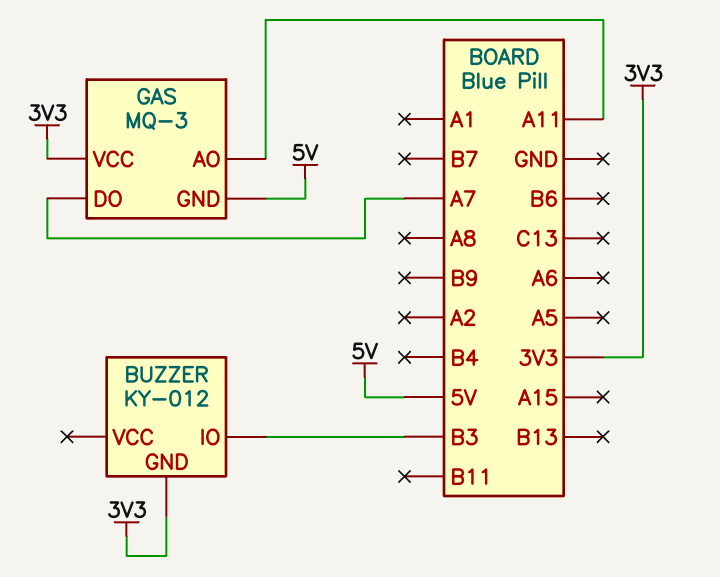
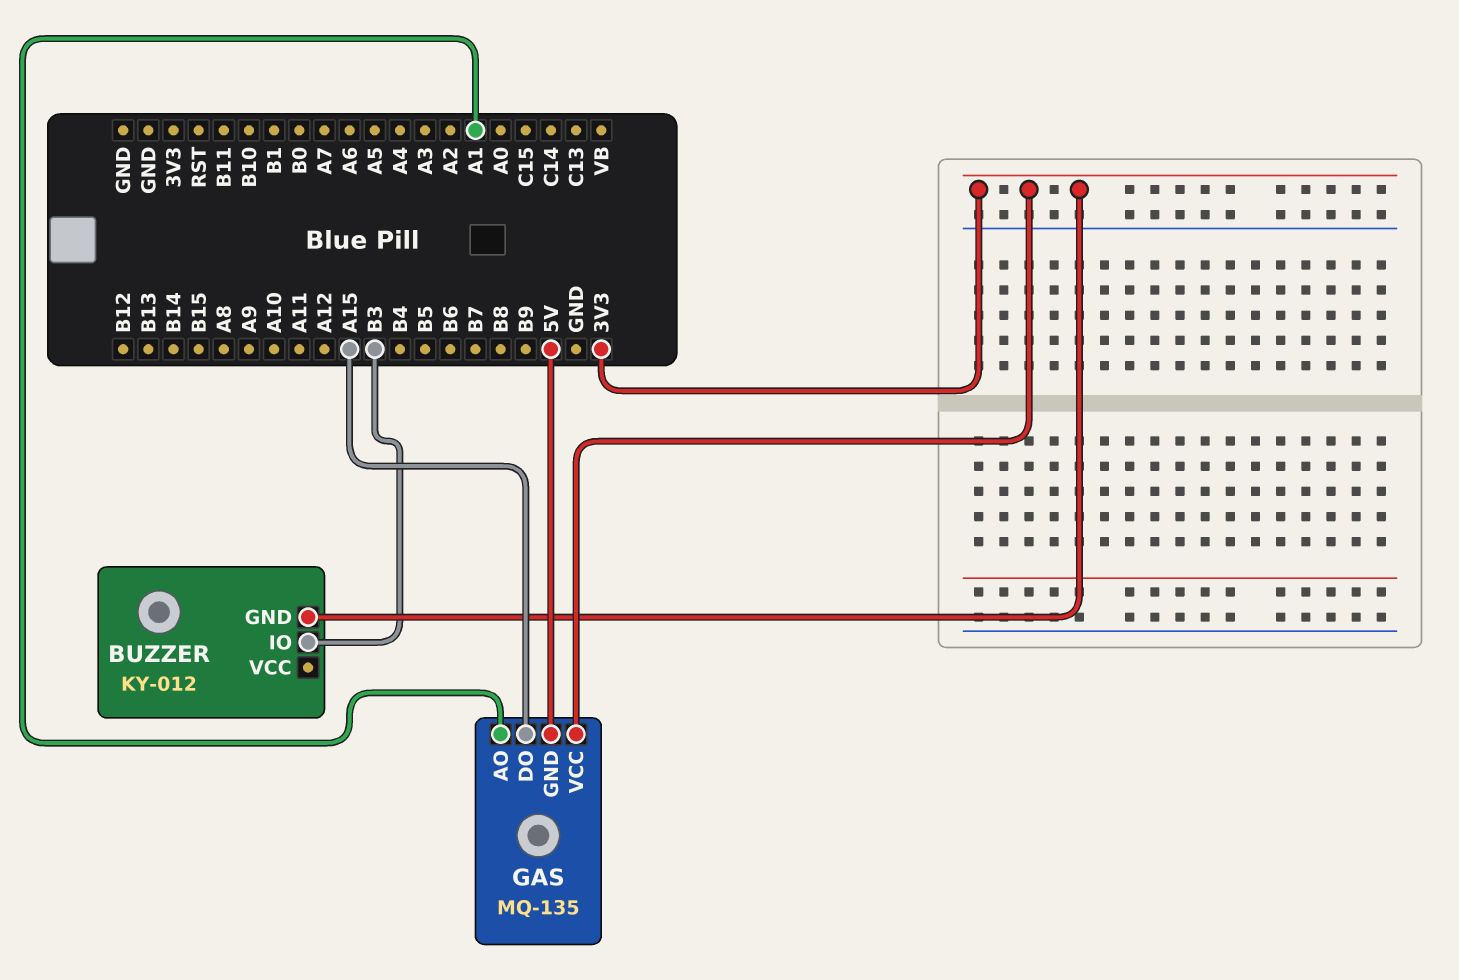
GAS: MQ-3 -> MQ-135
GAS pin AO: A11 -> A1
GAS pin DO: A7 -> A15

